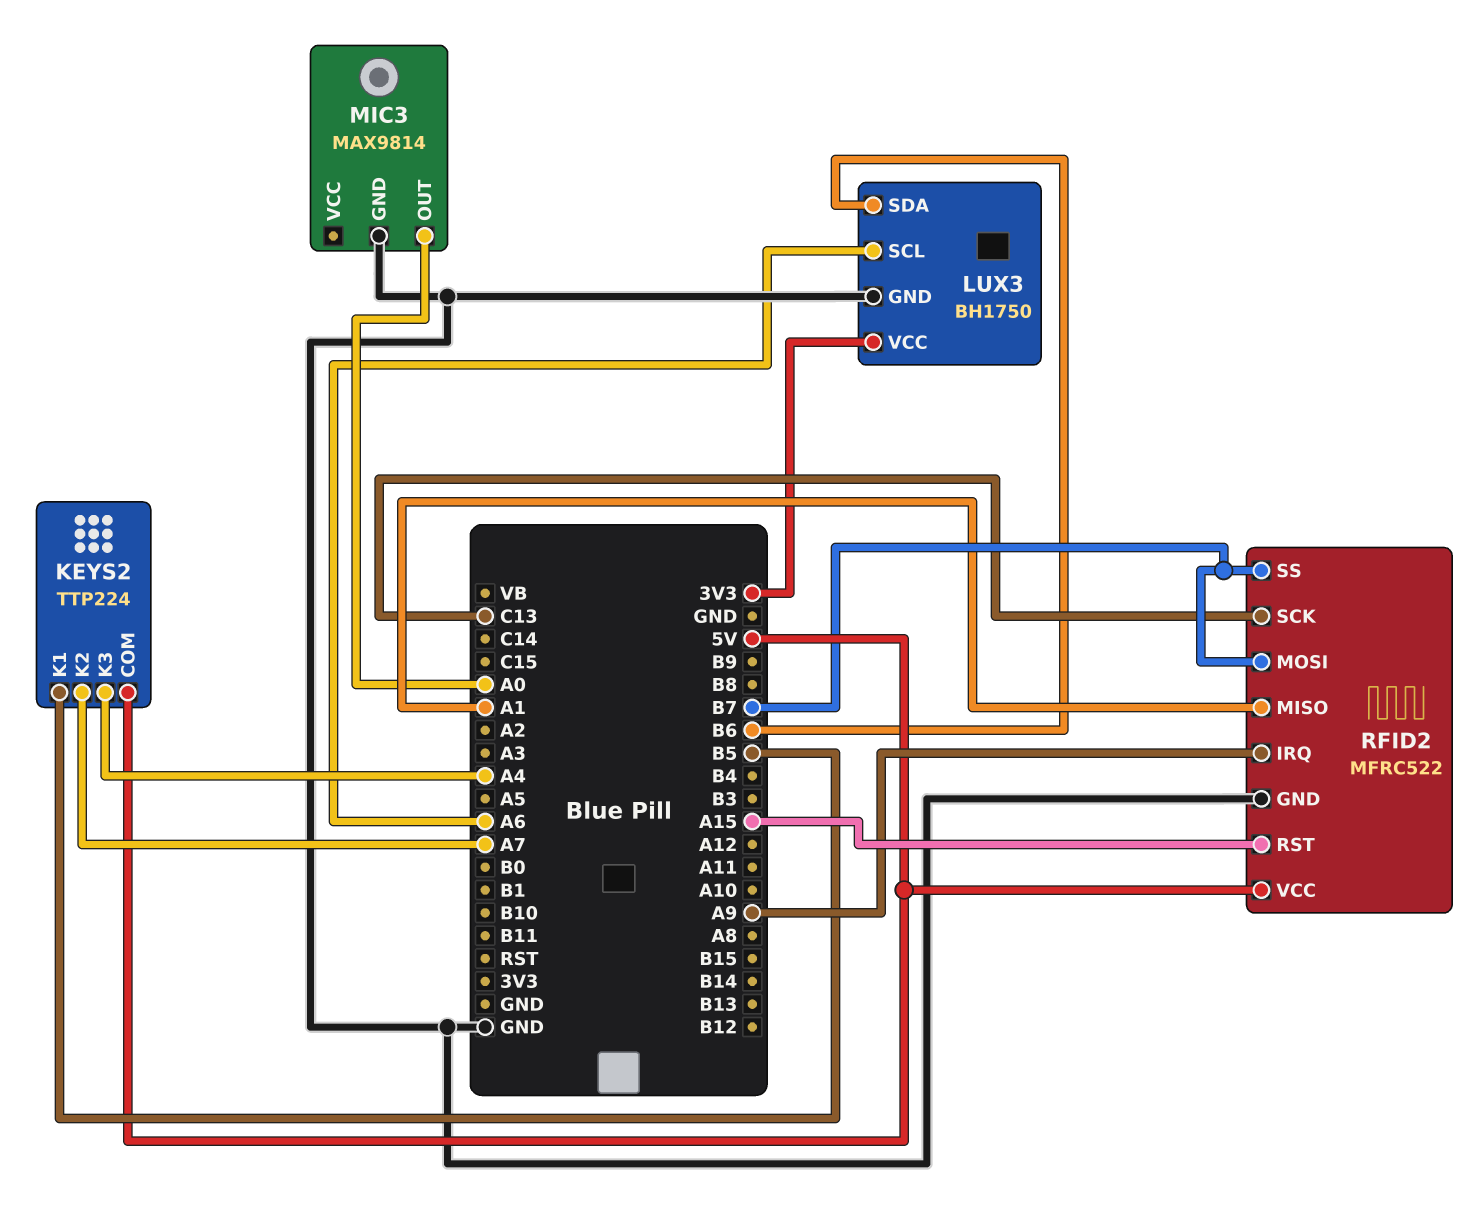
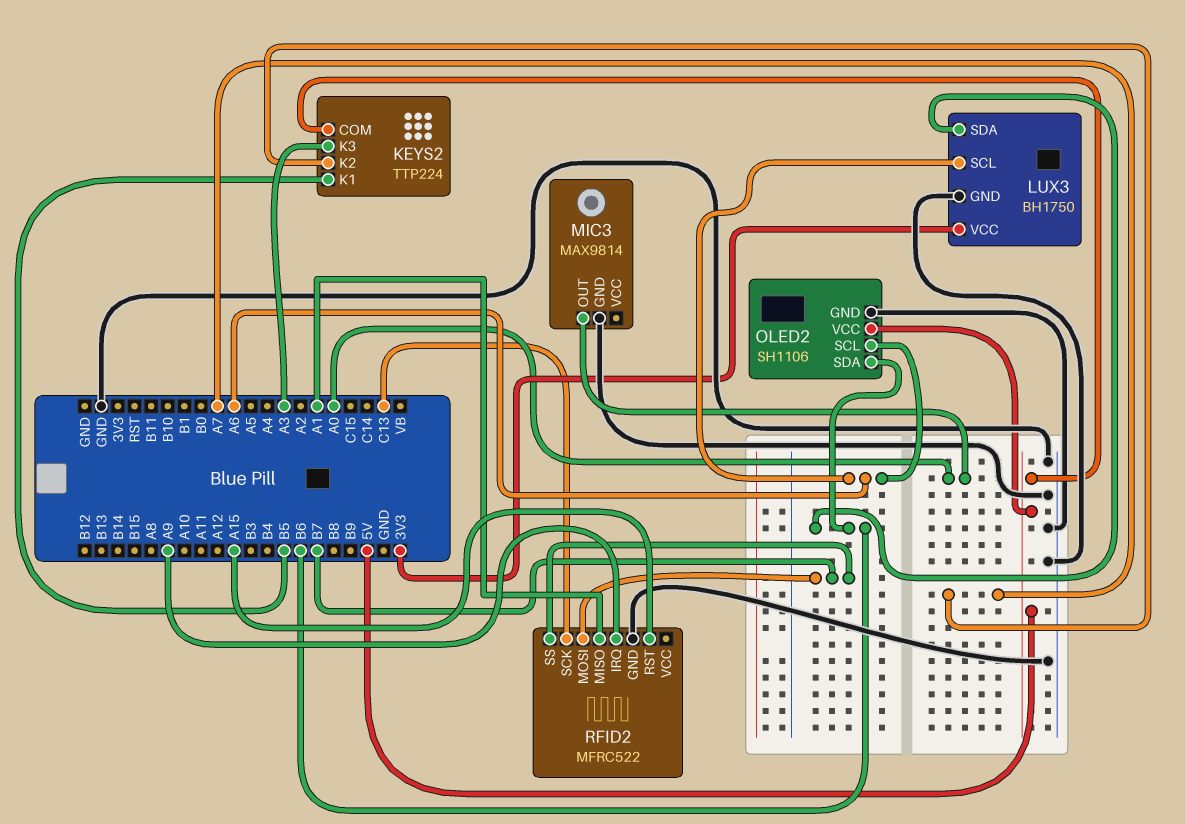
KEYS2 pin K3: A4 -> A3
OLED2: none -> SH1106
OLED2 pin GND: none -> GND
OLED2 pin SCL: none -> A6
OLED2 pin SDA: none -> B6
OLED2 pin VCC: none -> 5V
RFID2 pin VCC: 5V -> none

